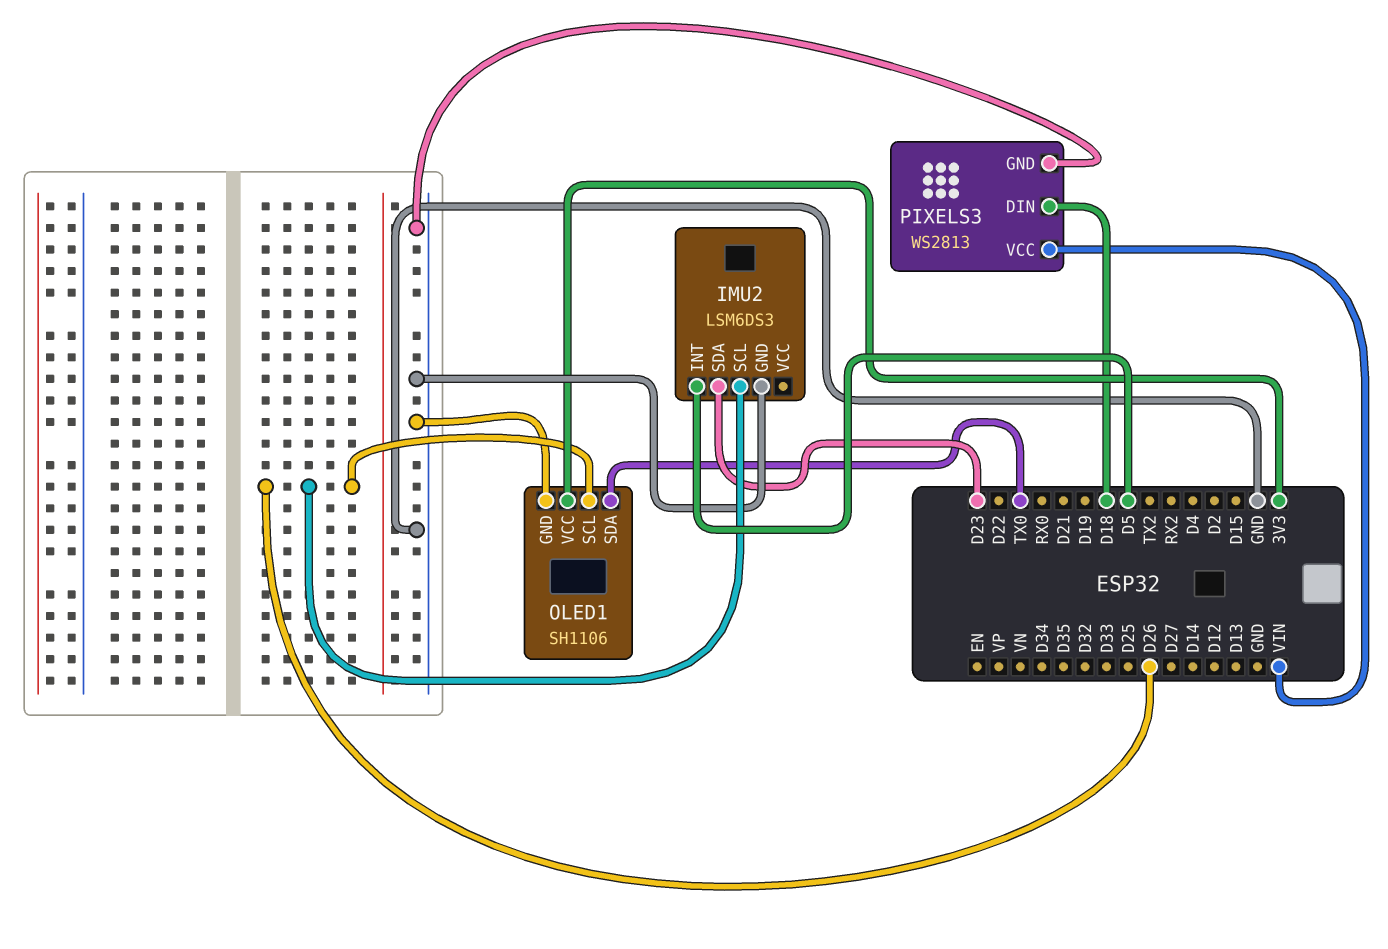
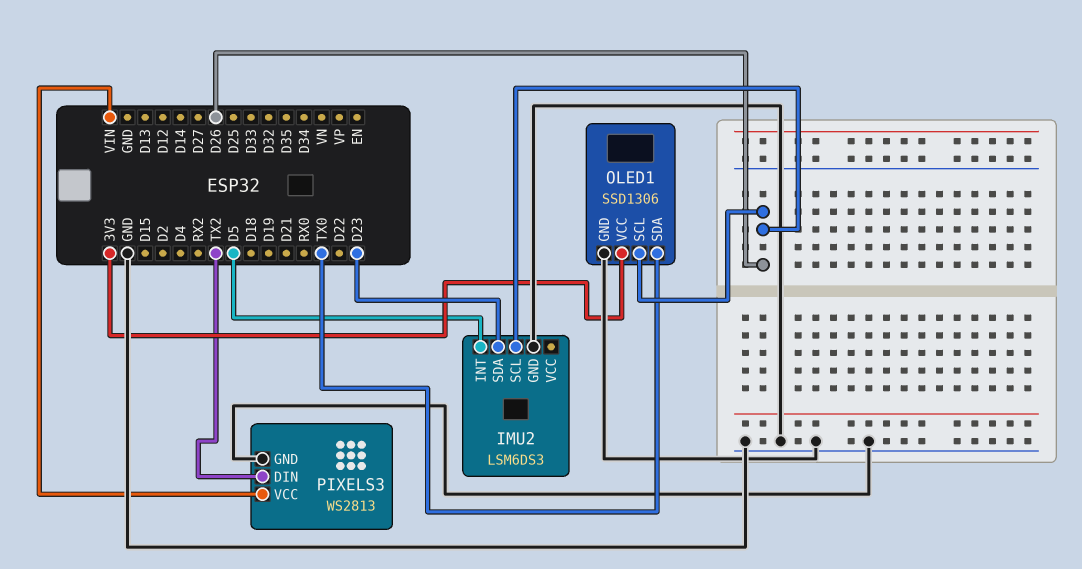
OLED1: SH1106 -> SSD1306
PIXELS3 pin DIN: D18 -> TX2

